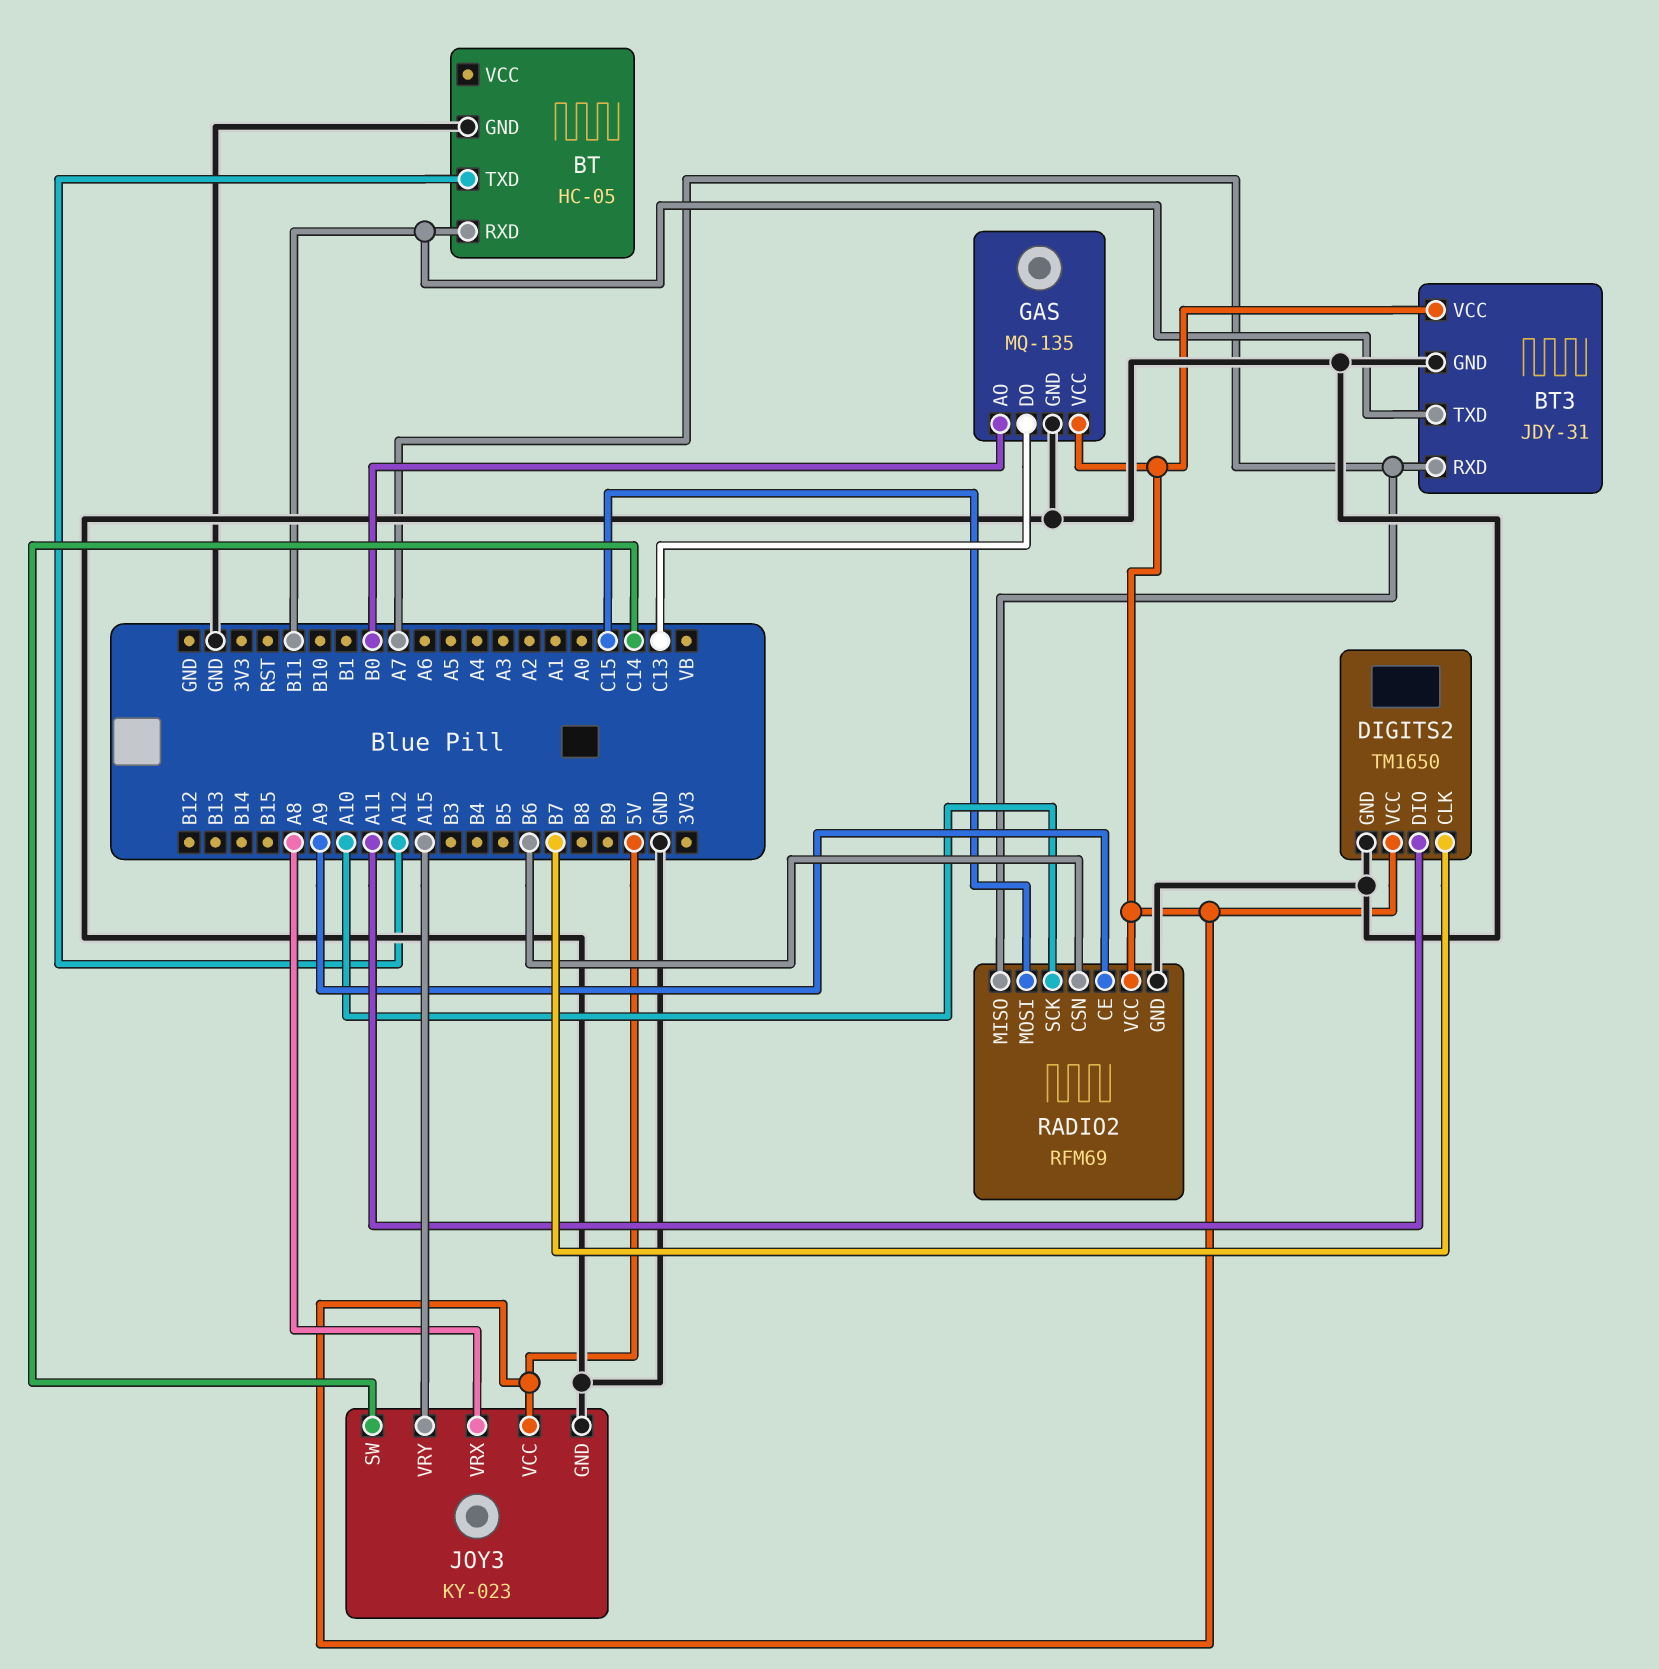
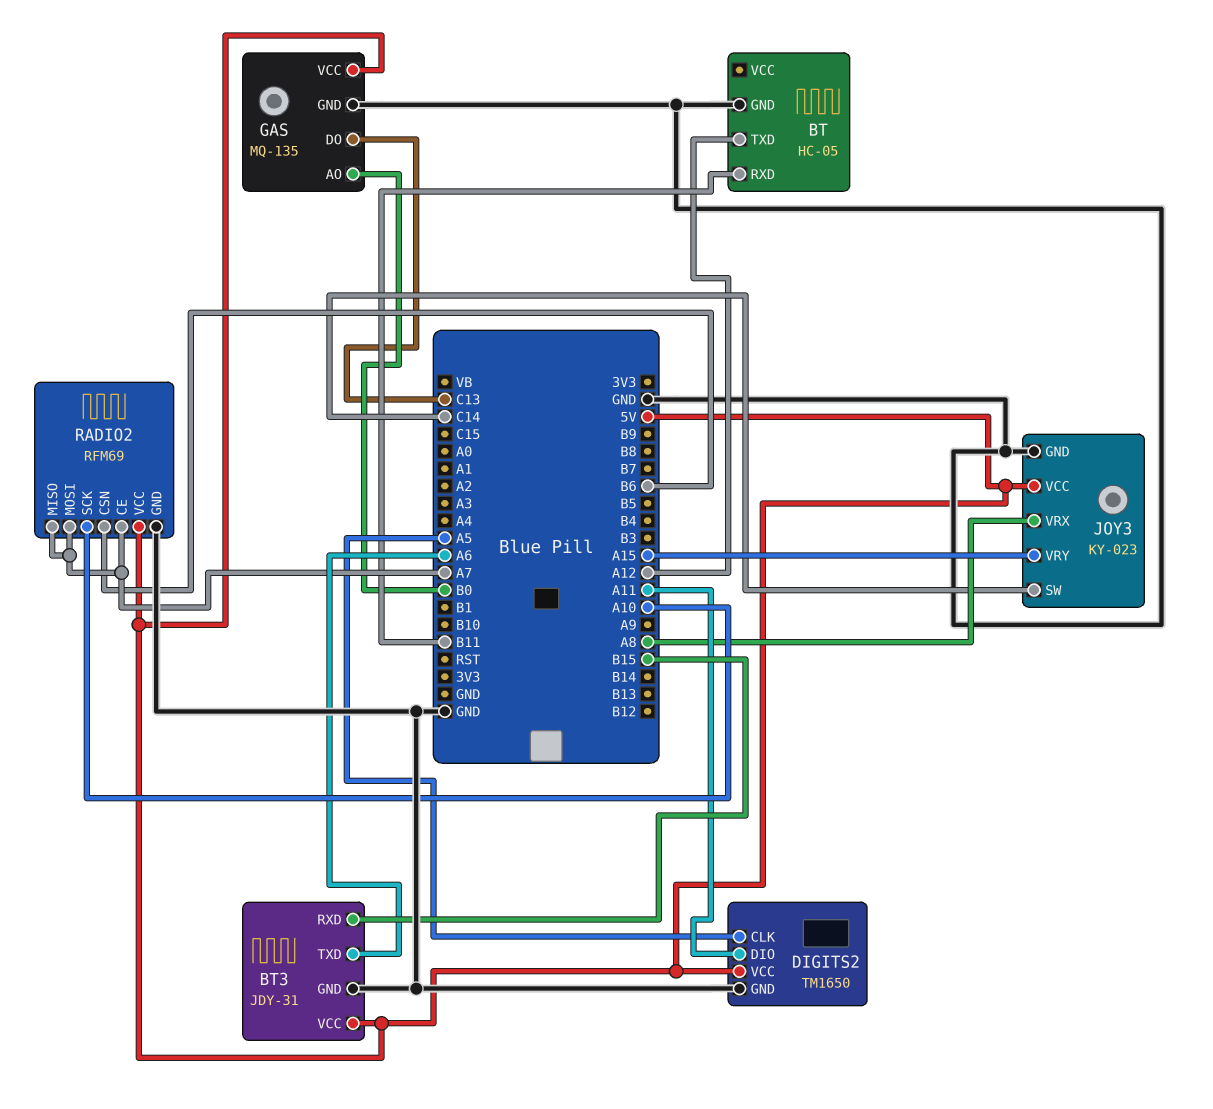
BT3 pin RXD: A7 -> B15
BT3 pin TXD: B11 -> A6
DIGITS2 pin CLK: B7 -> A5
RADIO2 pin CE: A9 -> A7
RADIO2 pin MOSI: C15 -> A7

